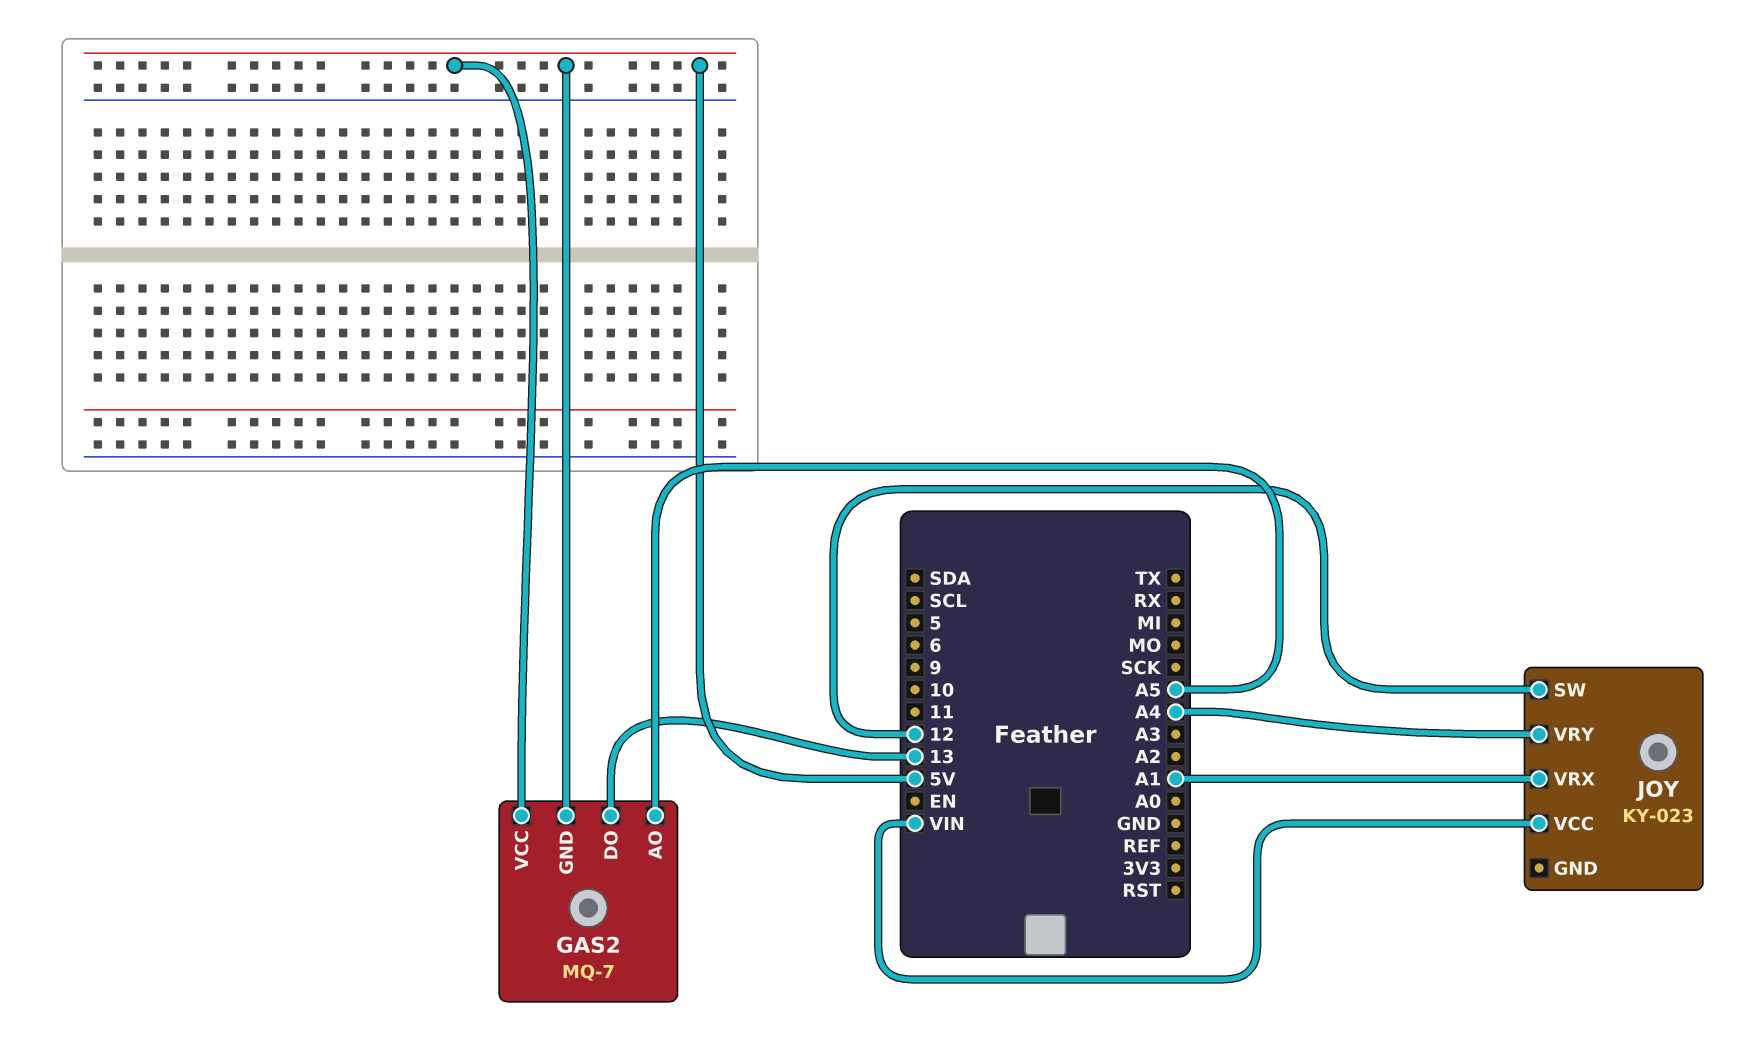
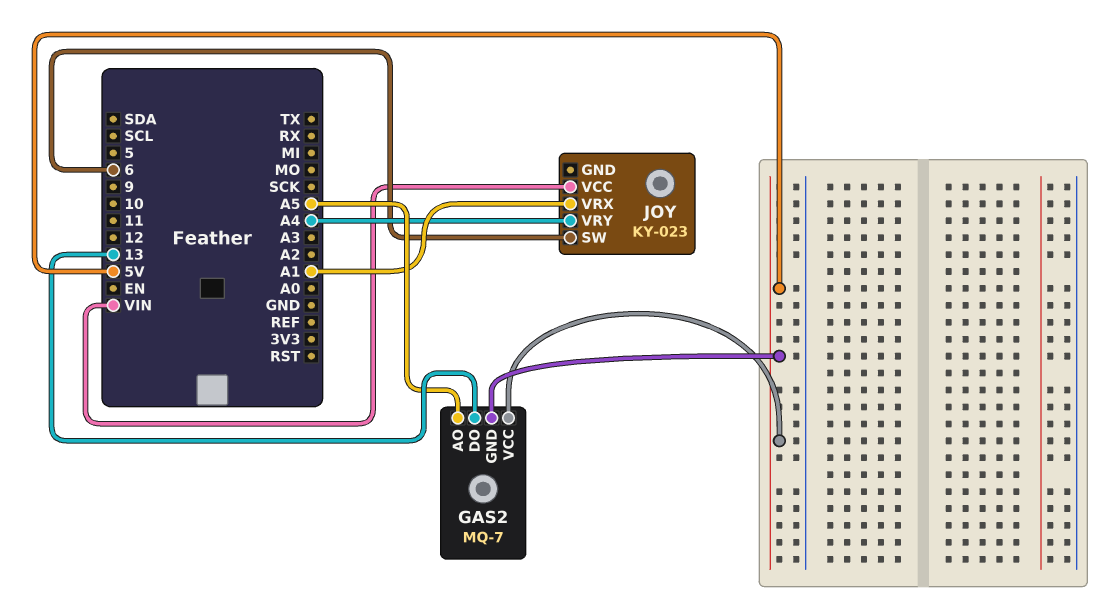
JOY pin SW: 12 -> 6

